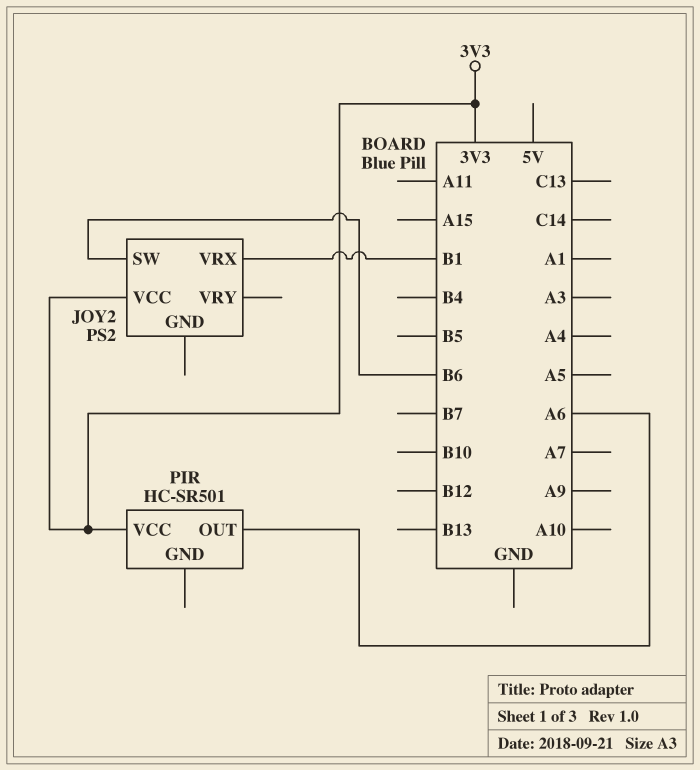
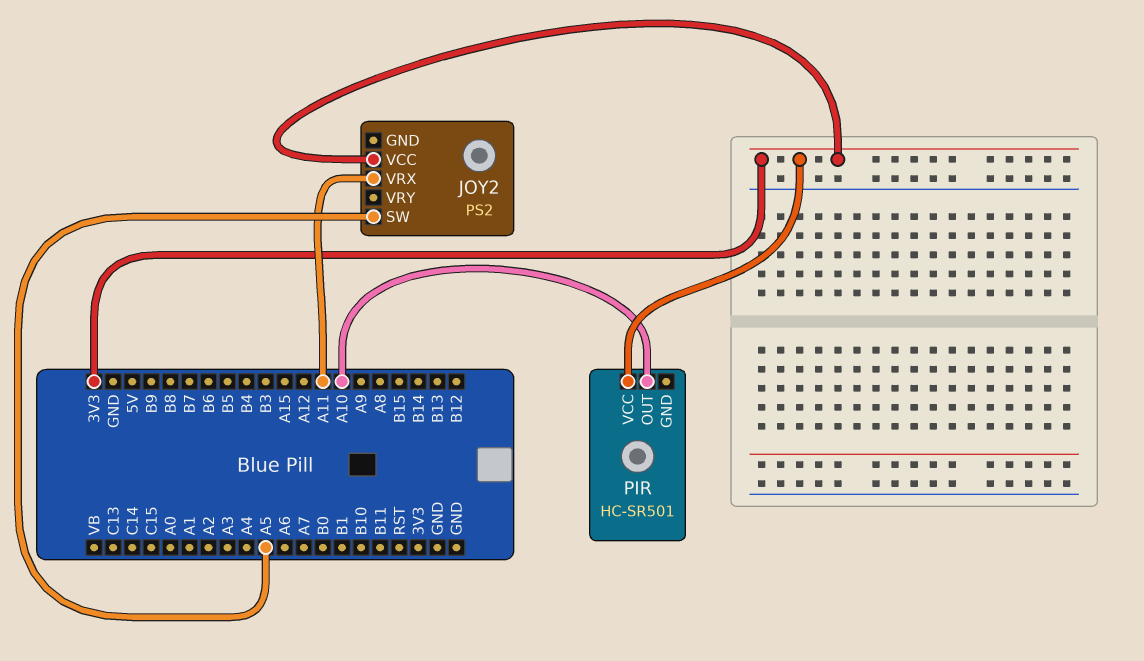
JOY2 pin SW: B6 -> A5
JOY2 pin VRX: B1 -> A11
PIR pin OUT: A6 -> A10

